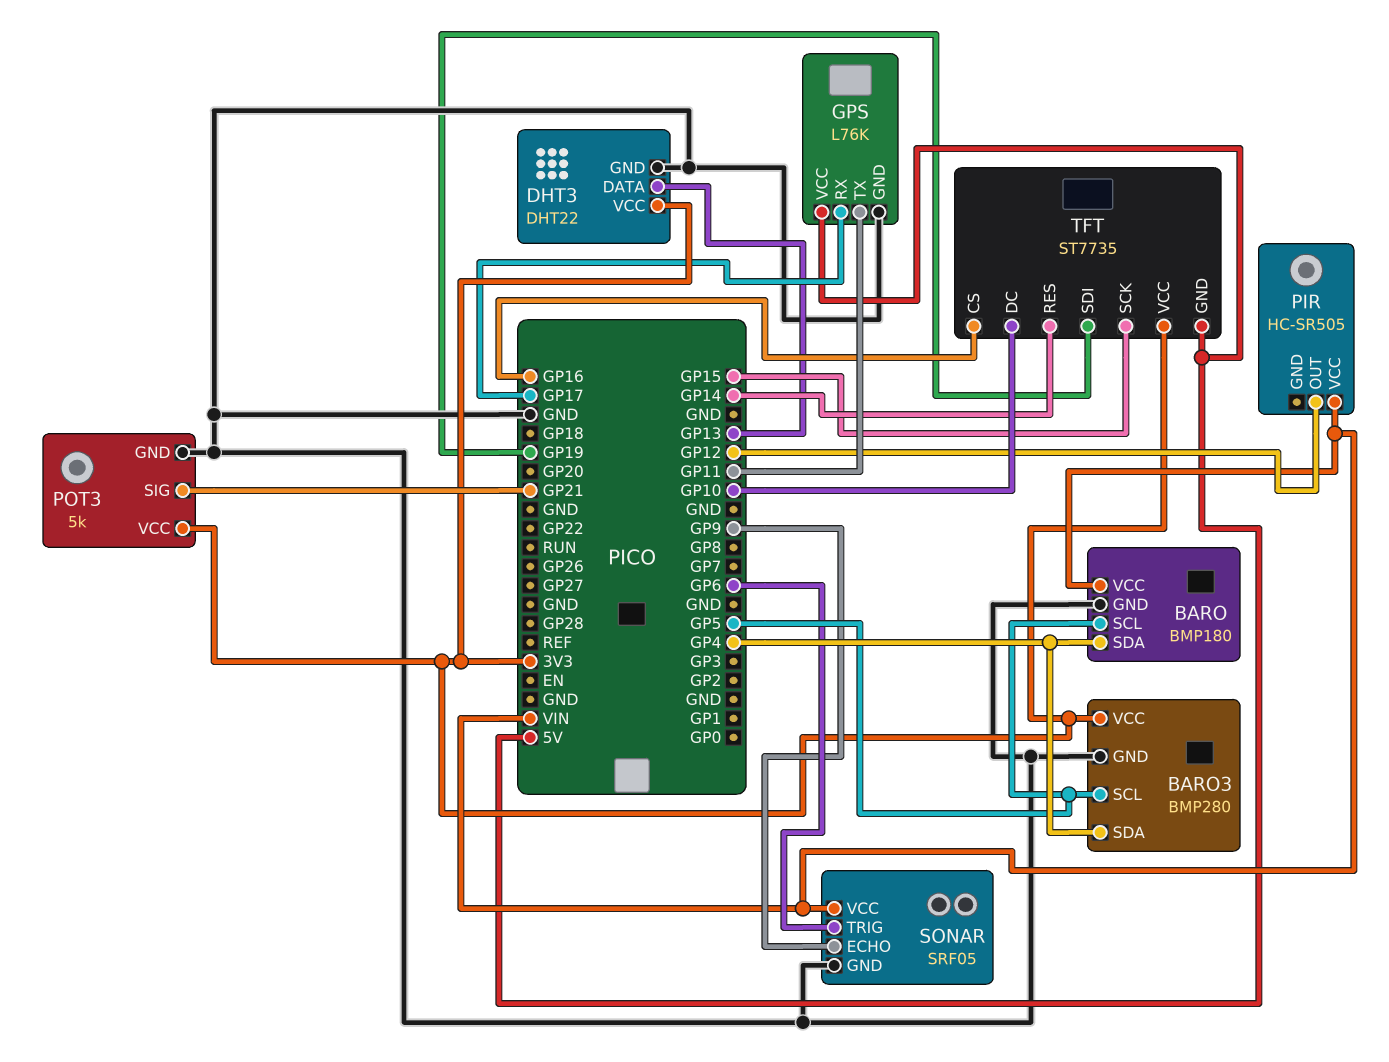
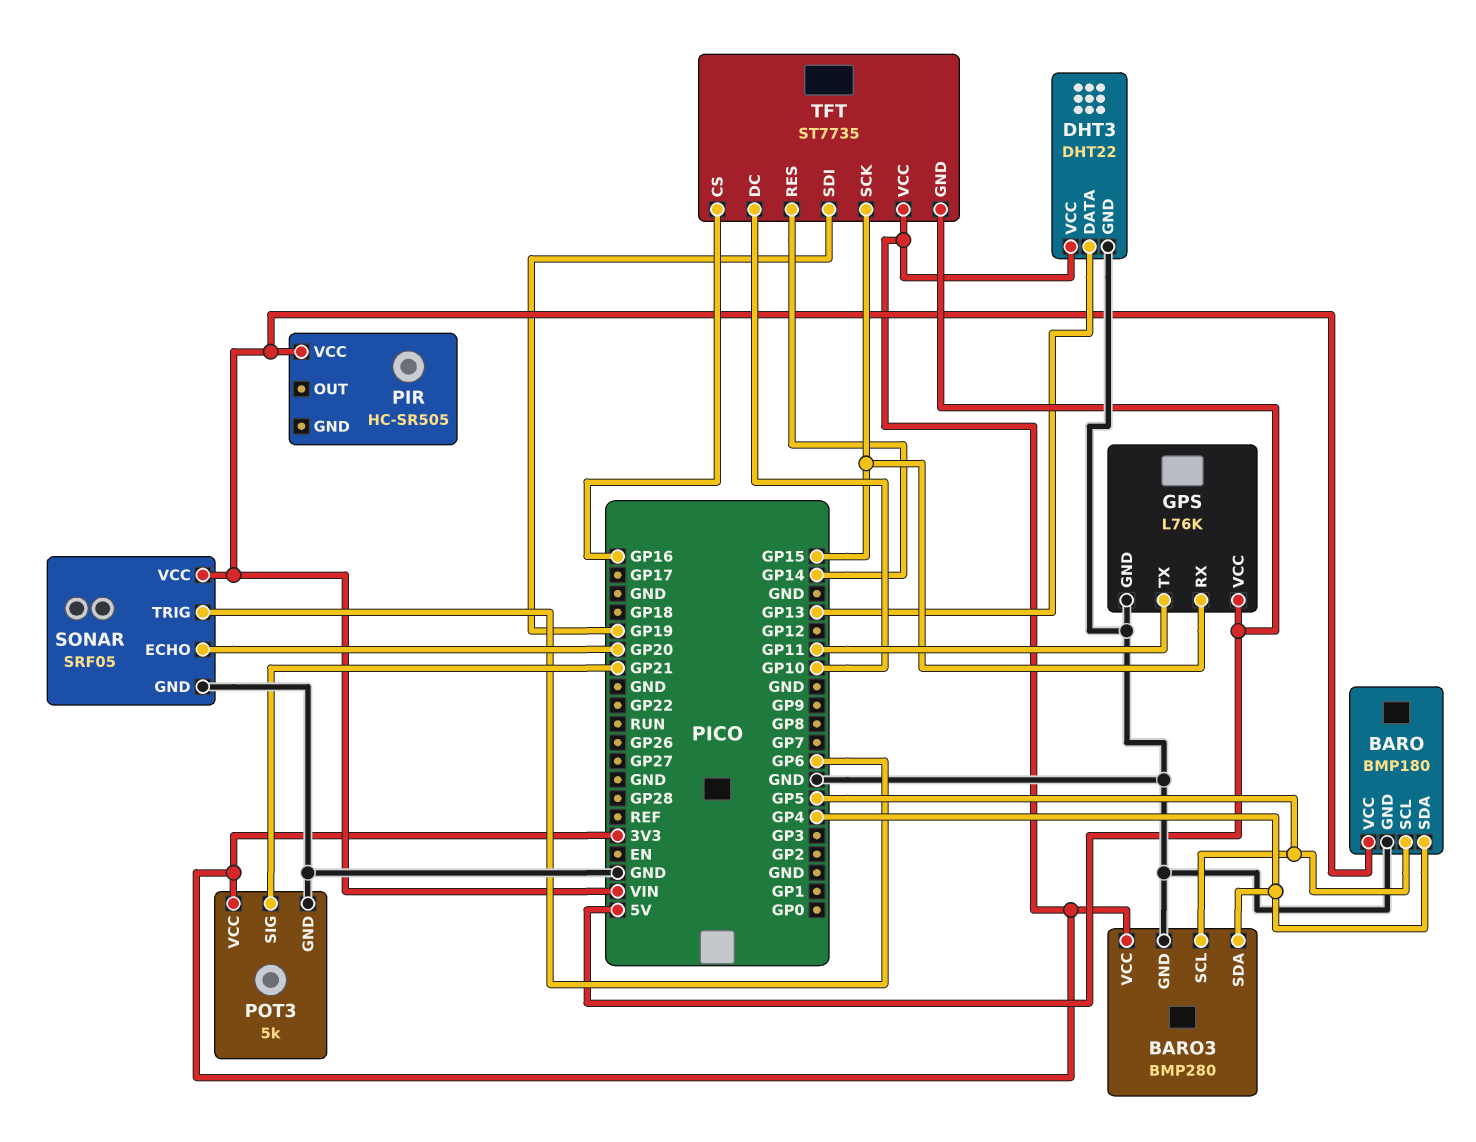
GPS pin RX: GP17 -> GP15
PIR pin OUT: GP12 -> none
SONAR pin ECHO: GP9 -> GP20

